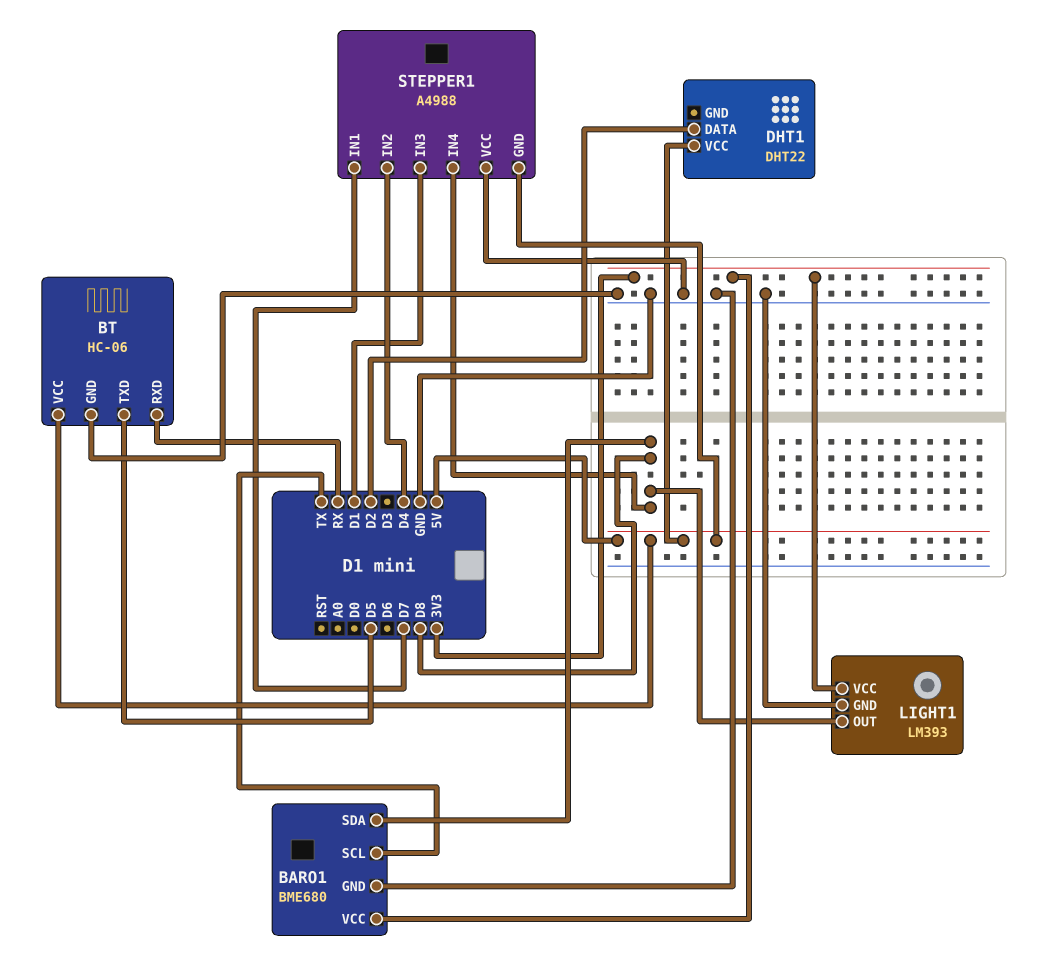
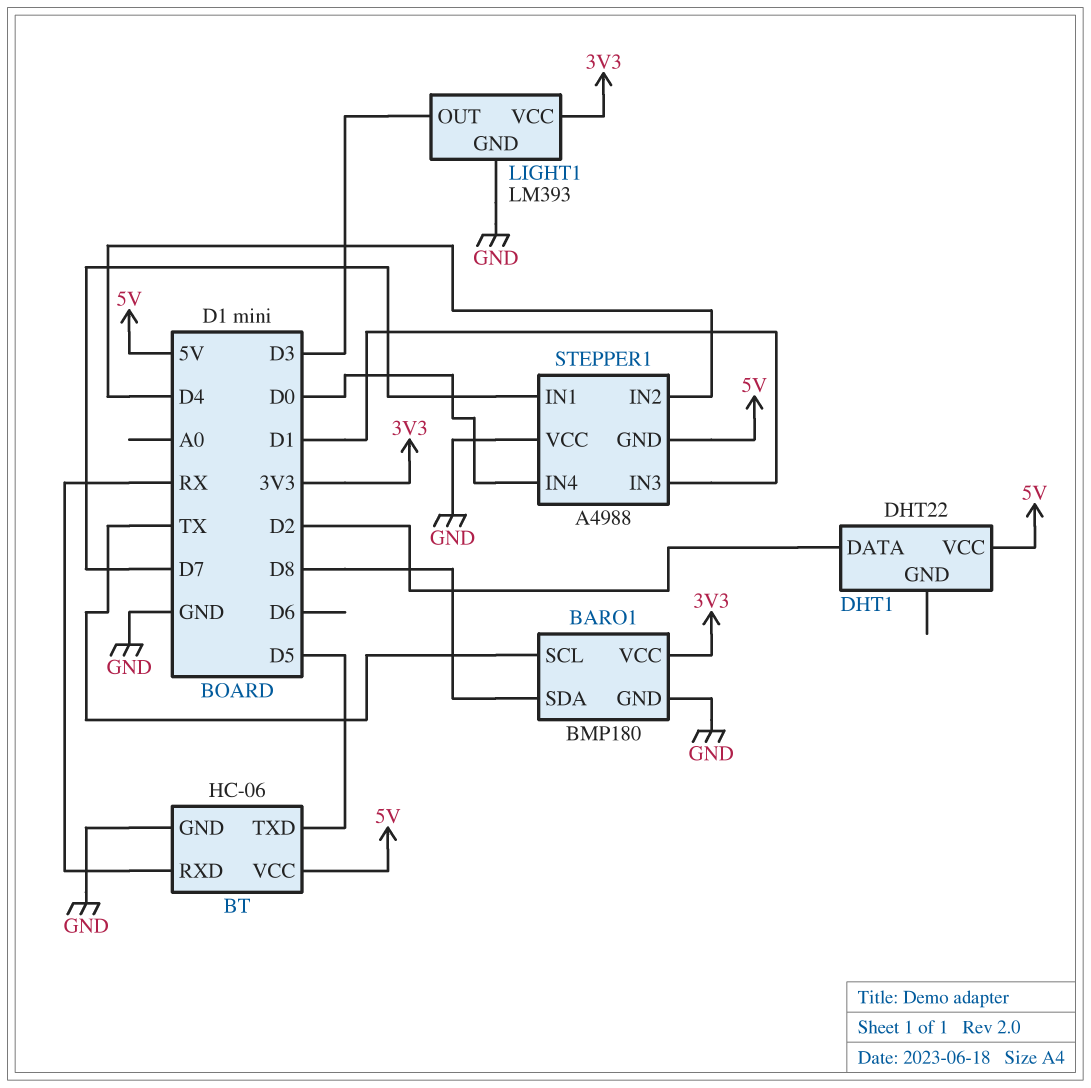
BARO1: BME680 -> BMP180
LIGHT1 pin OUT: D8 -> D3
STEPPER1 pin IN4: D8 -> D0

